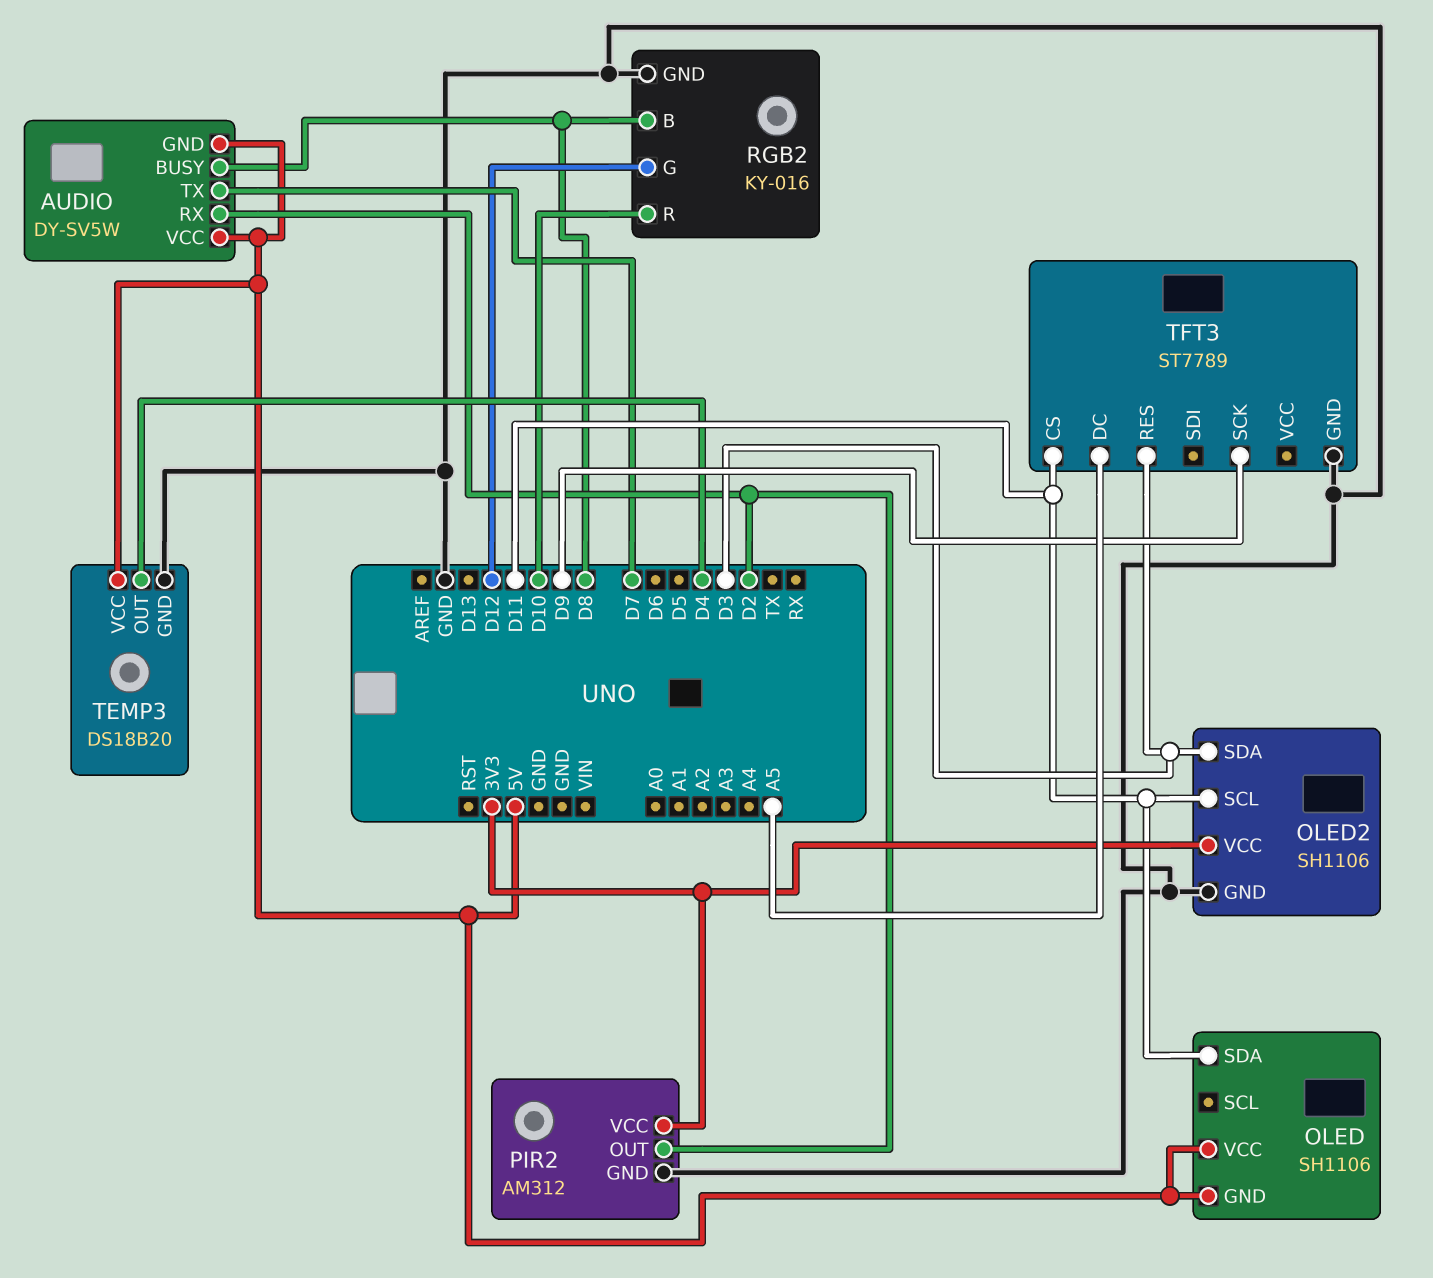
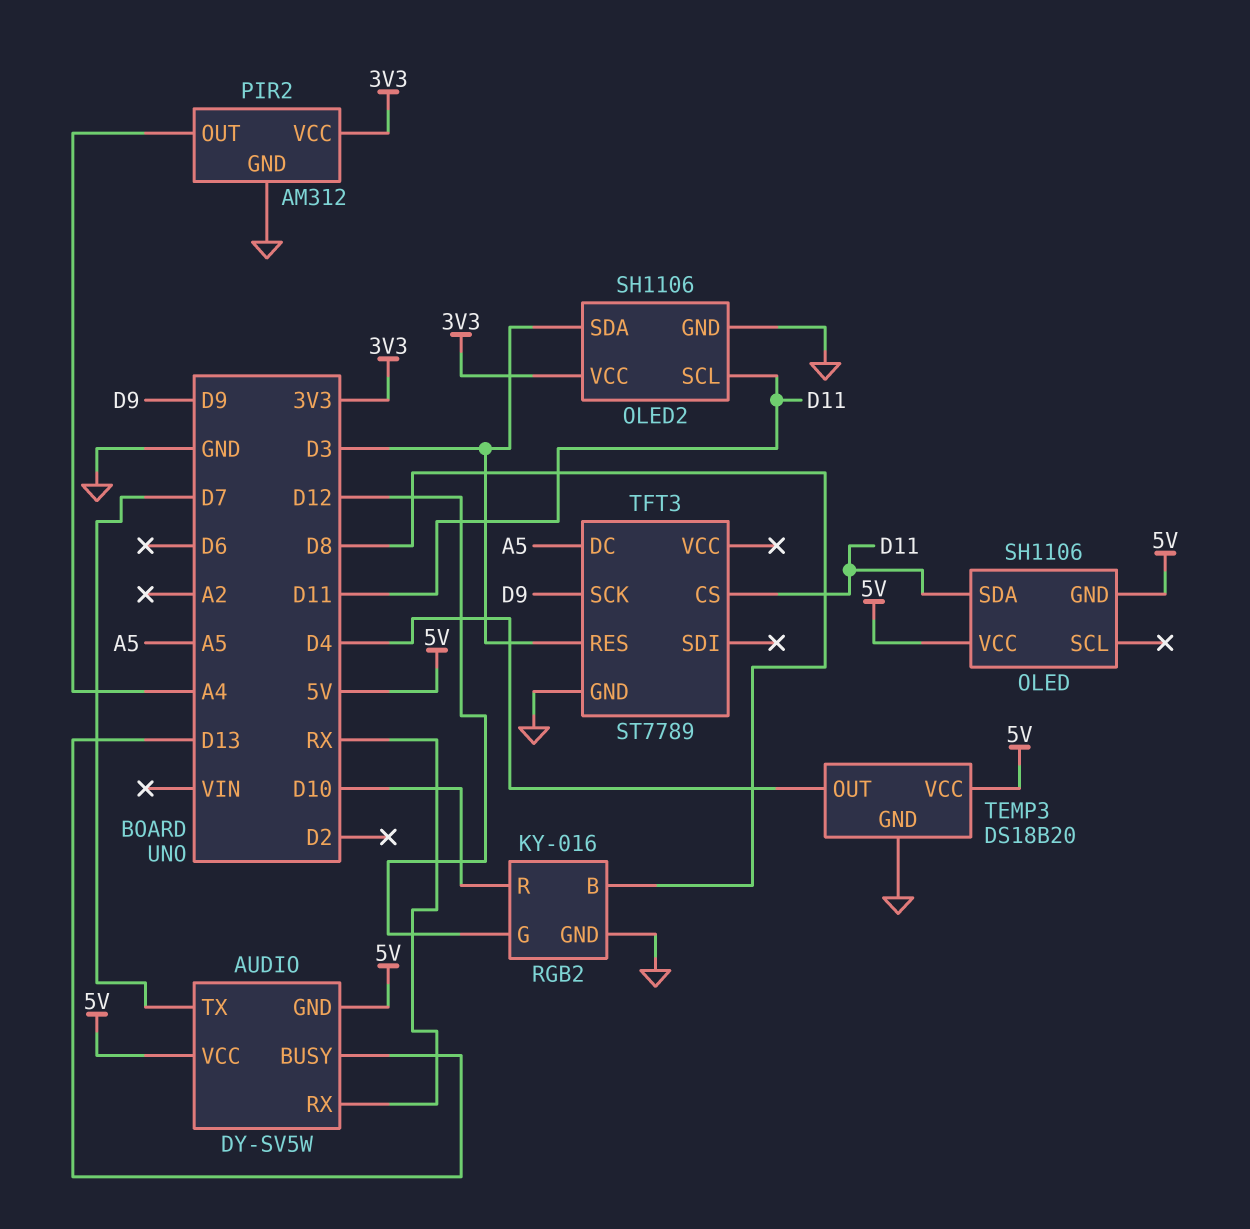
AUDIO pin BUSY: D8 -> D13
AUDIO pin RX: D2 -> RX
PIR2 pin OUT: D2 -> A4

